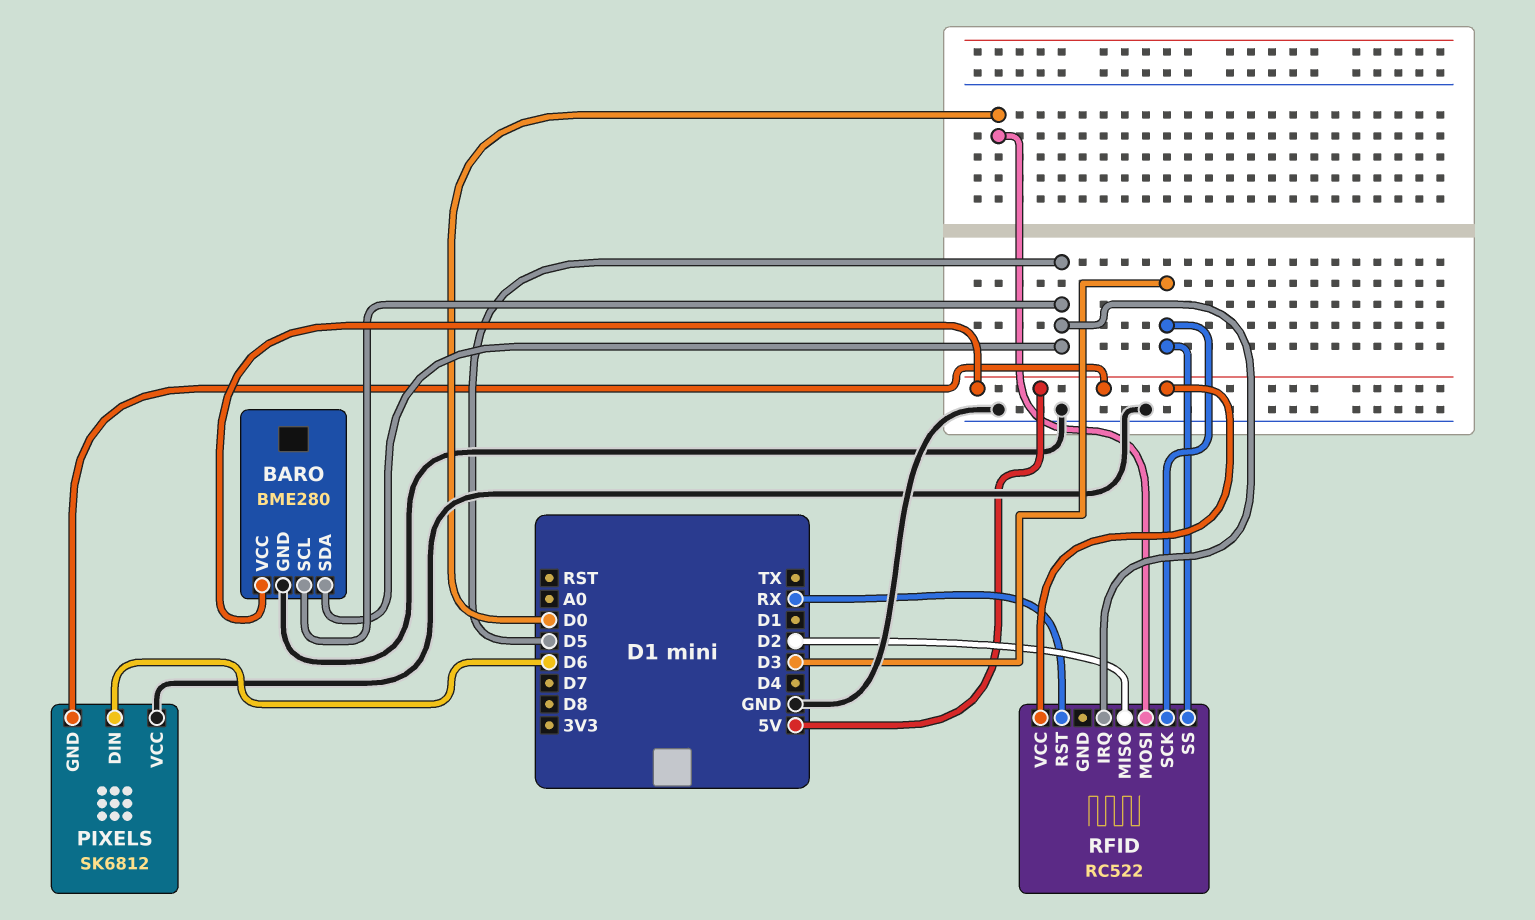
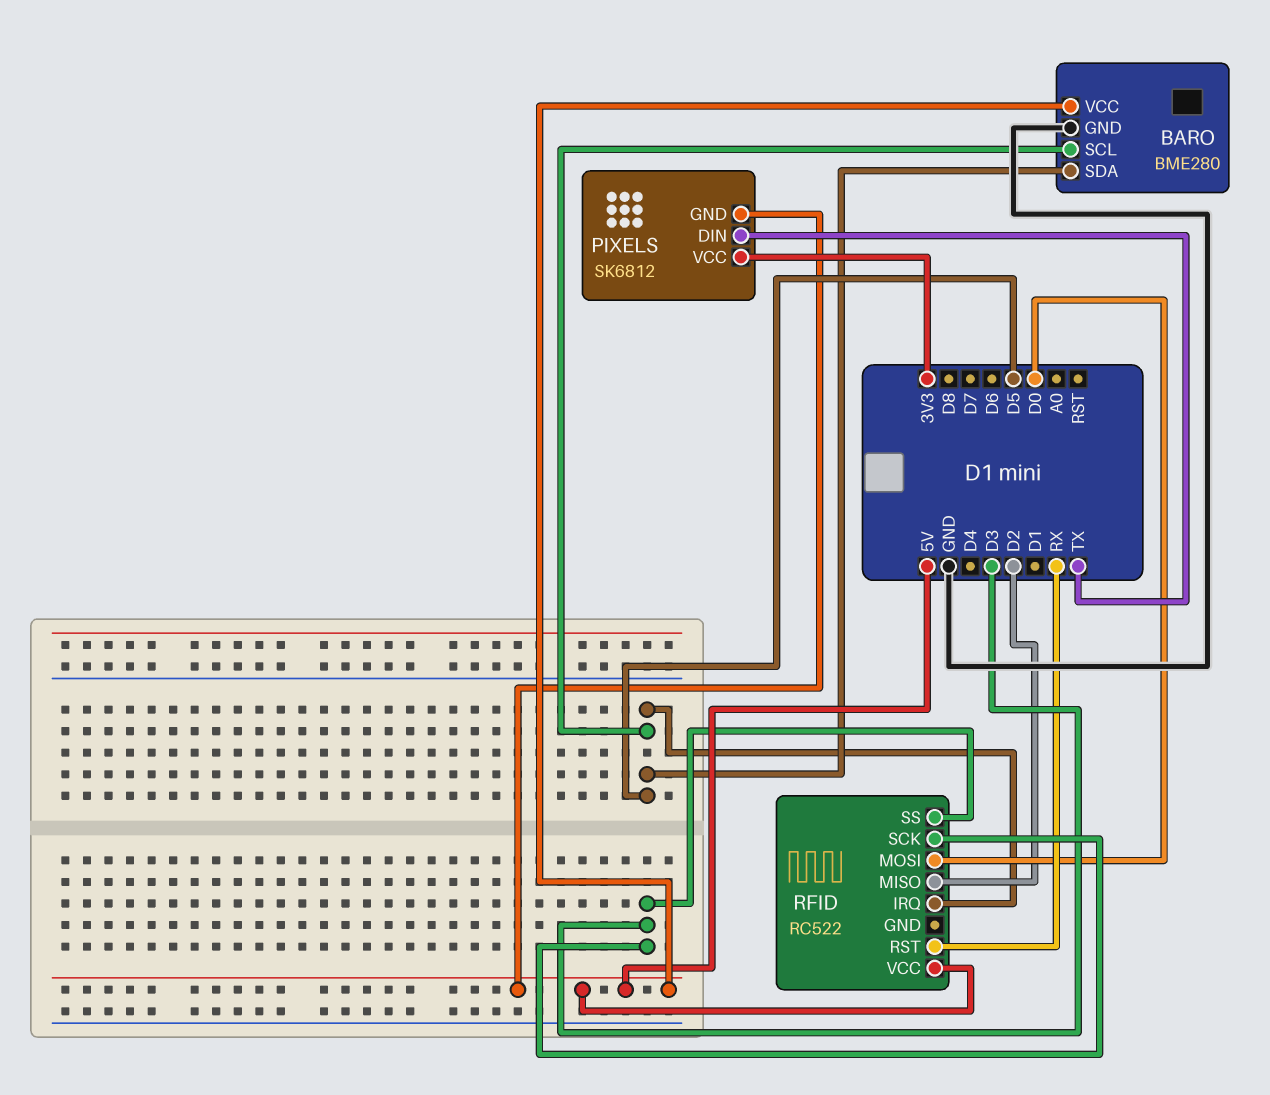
PIXELS pin DIN: D6 -> TX
PIXELS pin VCC: GND -> 3V3

